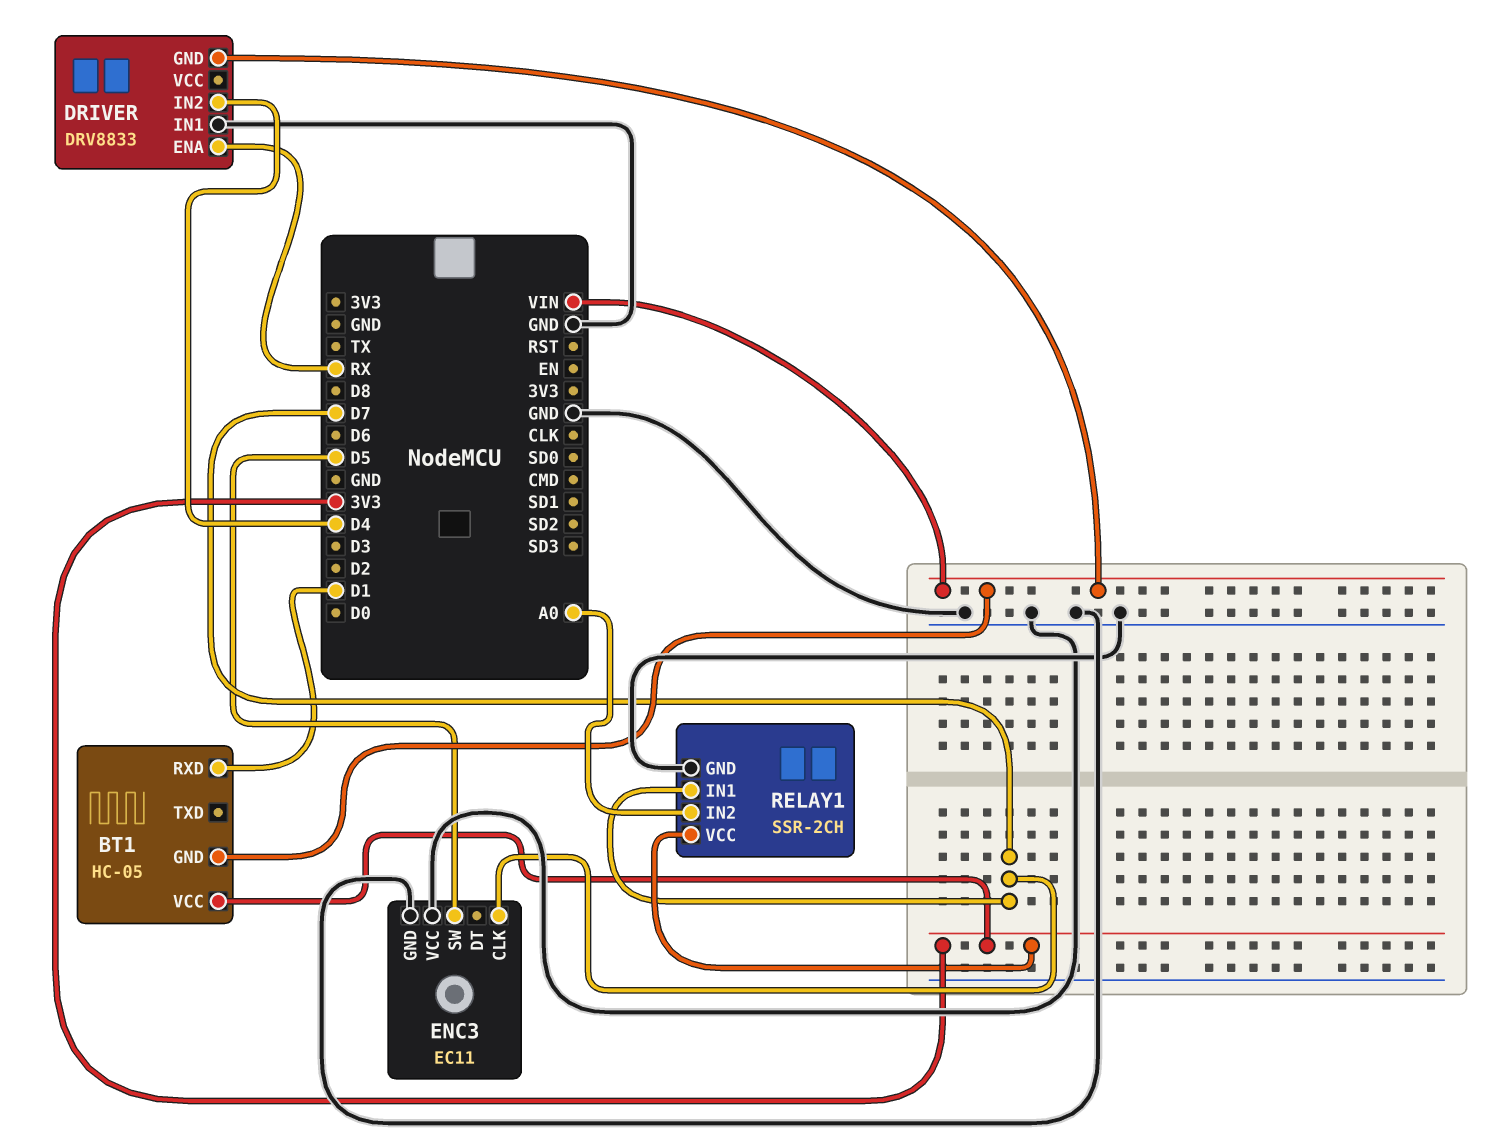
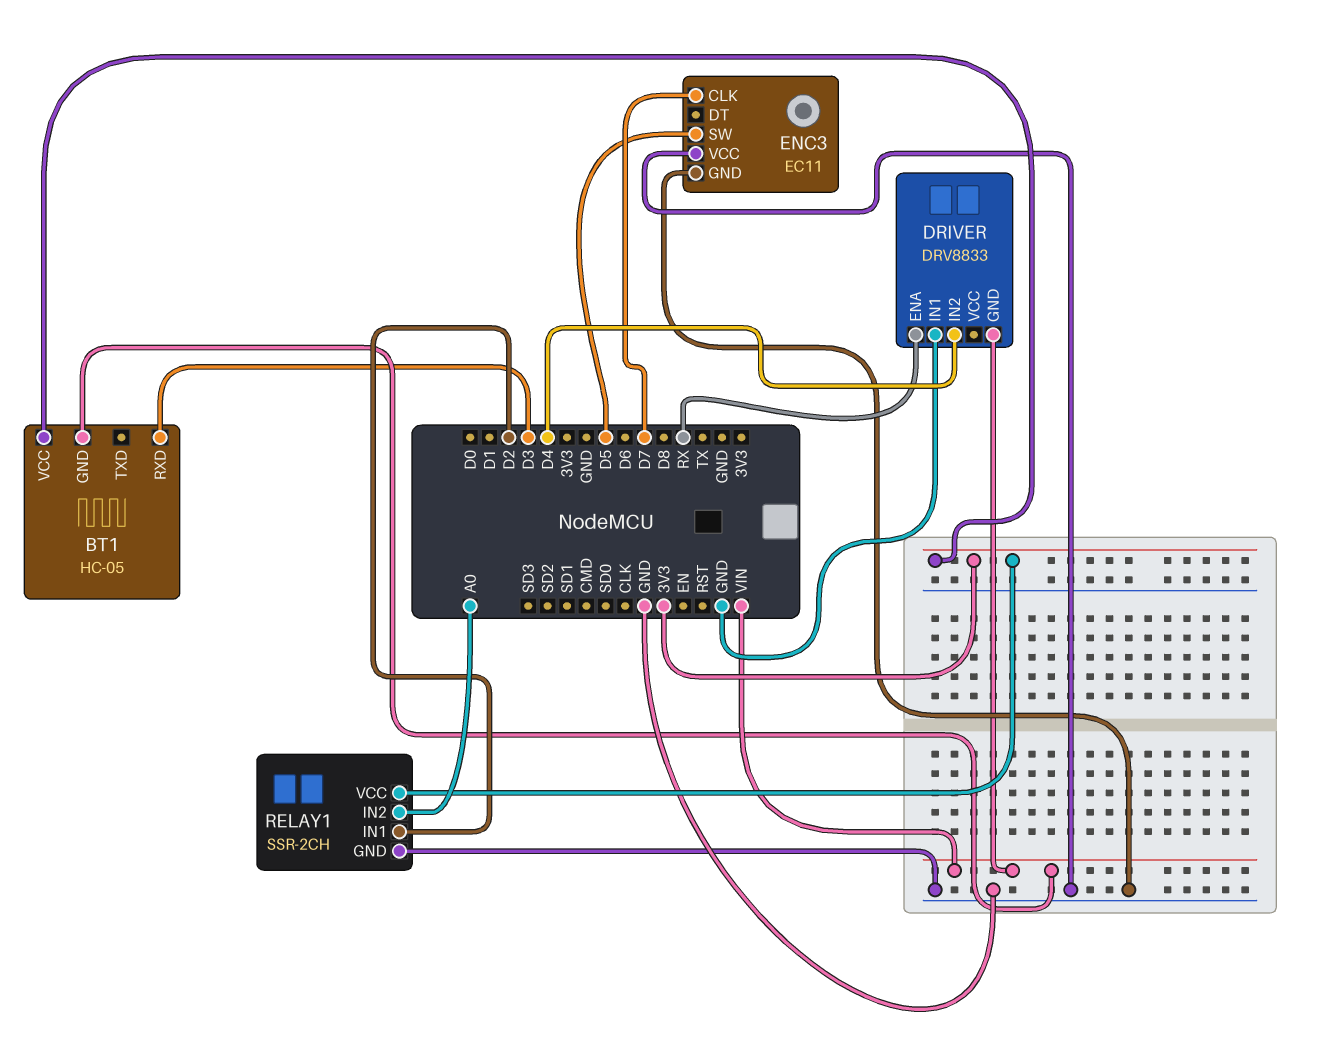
BT1 pin RXD: D1 -> D3
RELAY1 pin IN1: D7 -> D2

